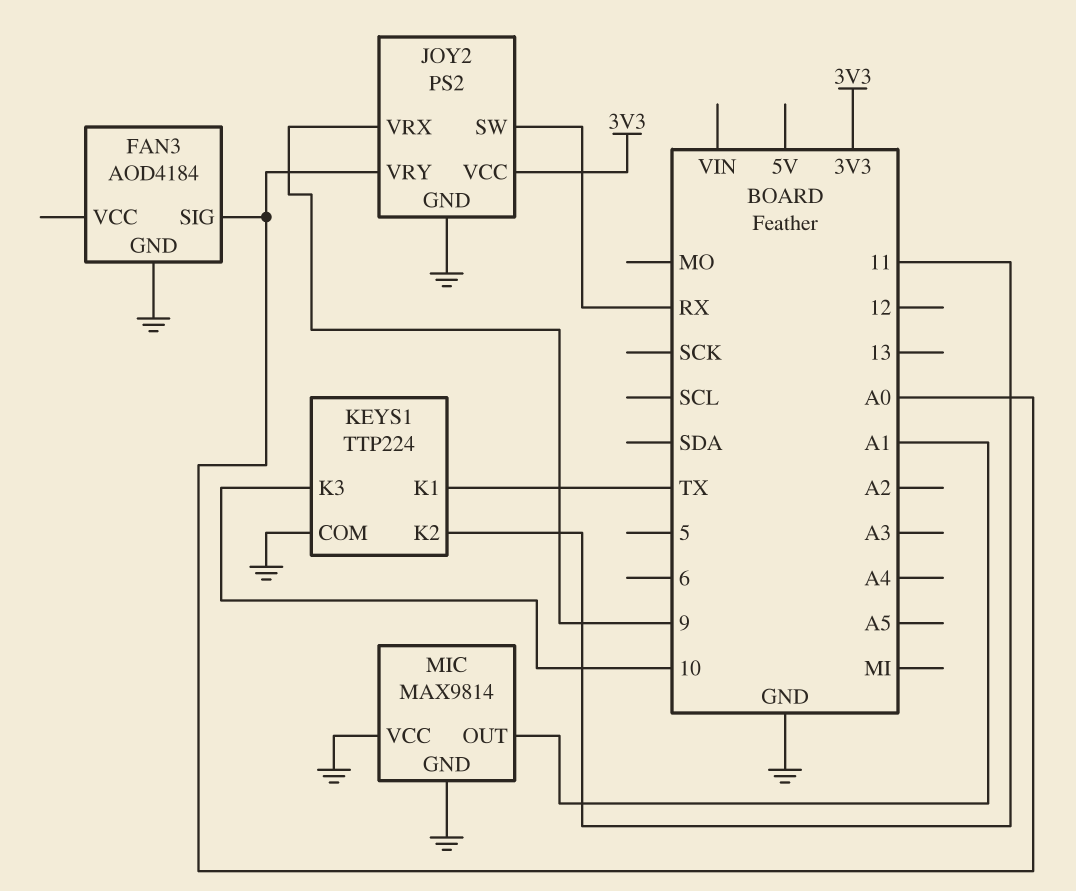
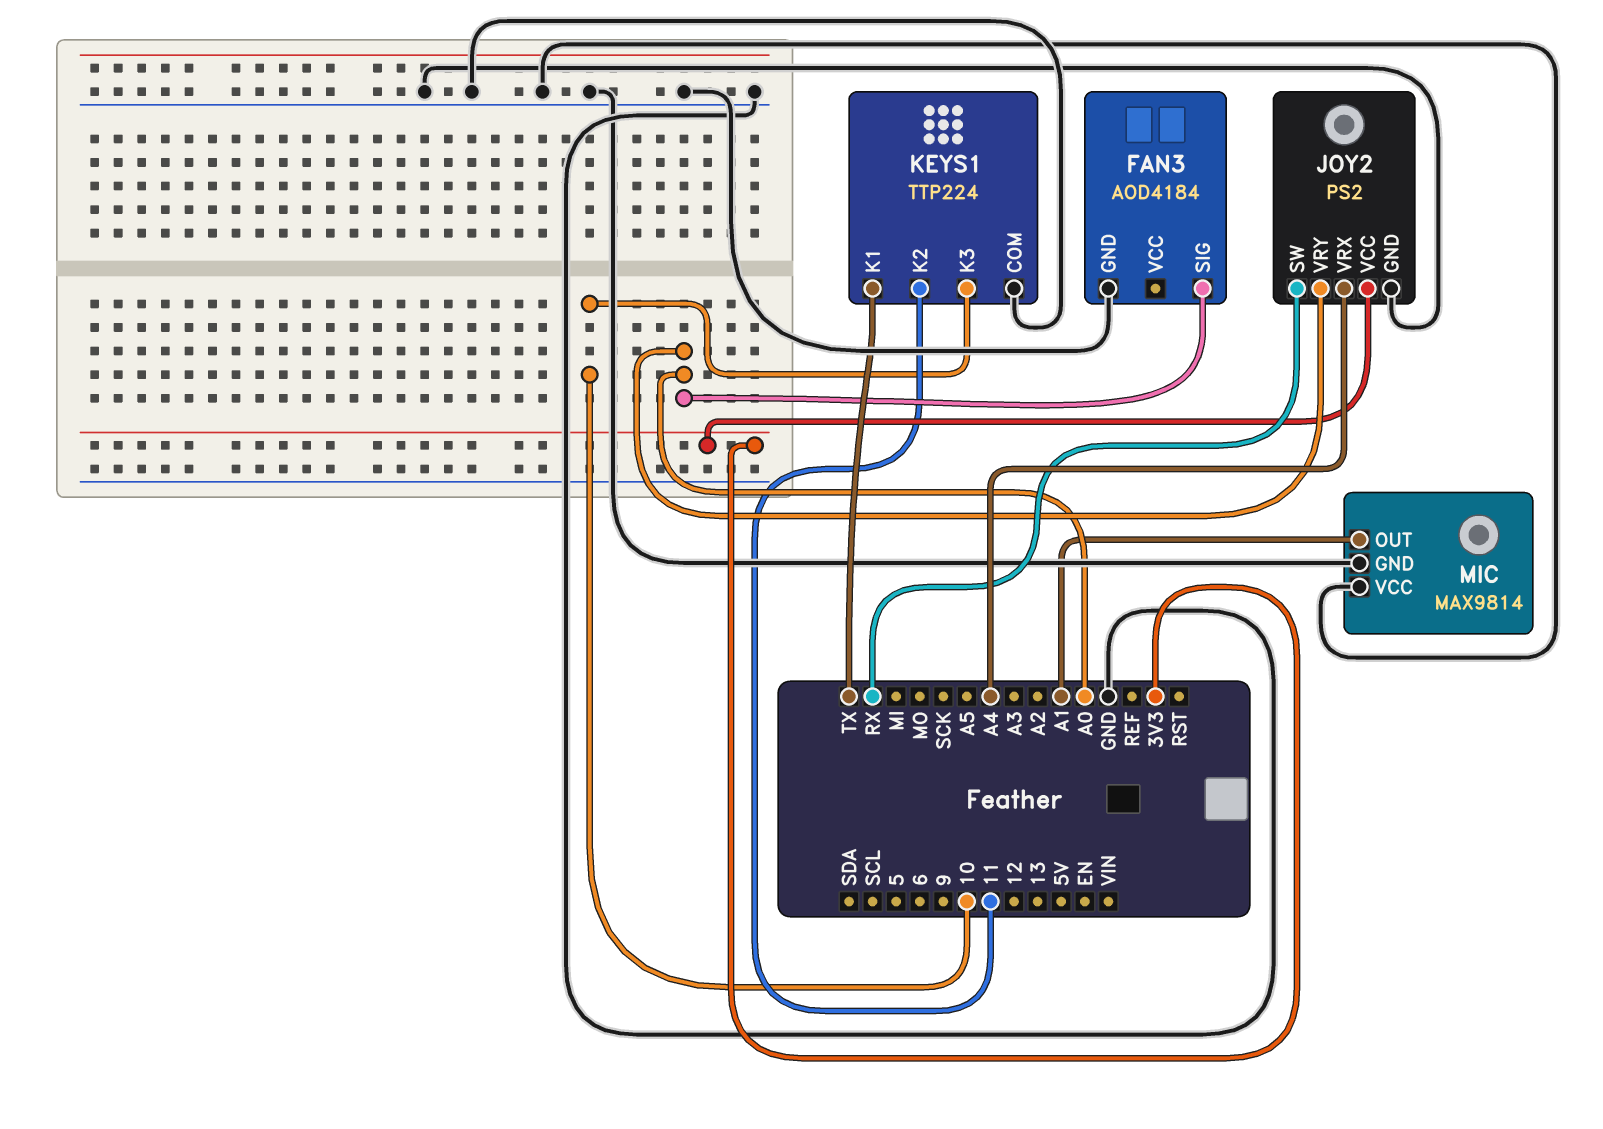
JOY2 pin VRX: 9 -> A4

